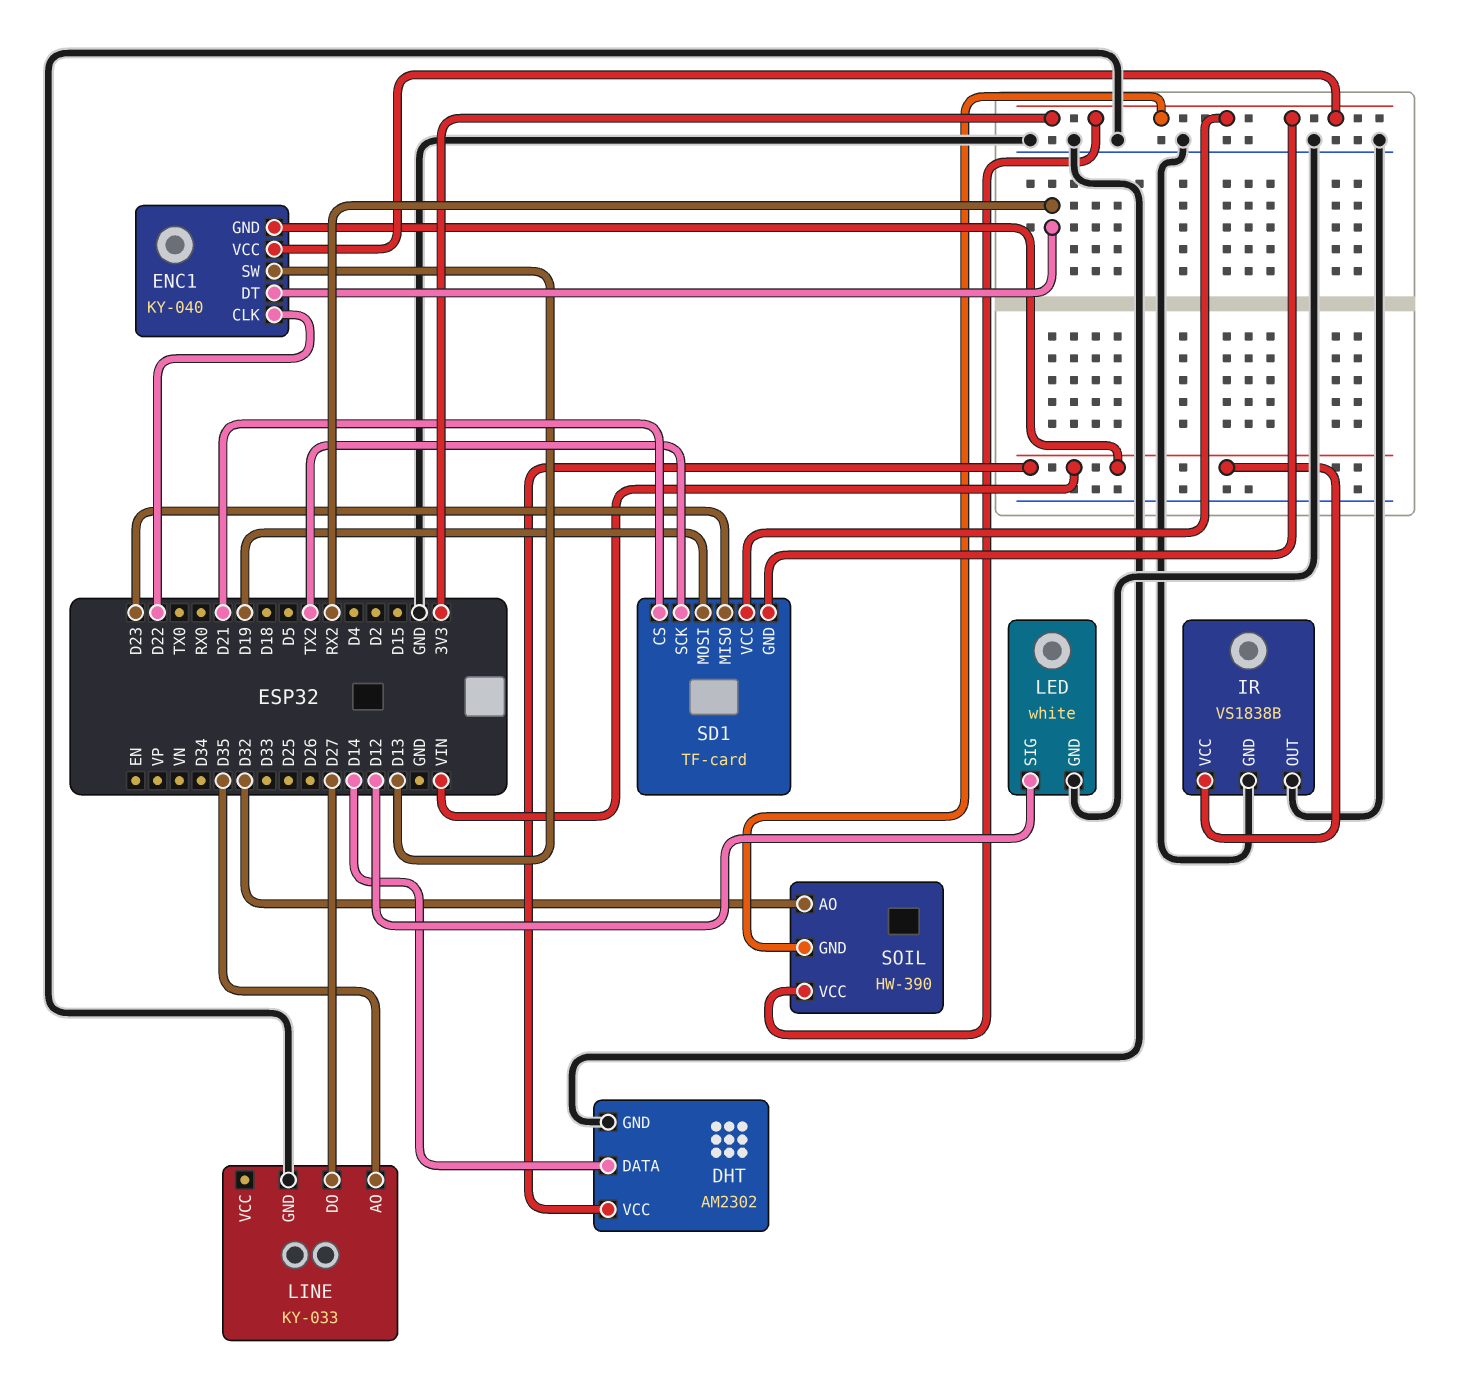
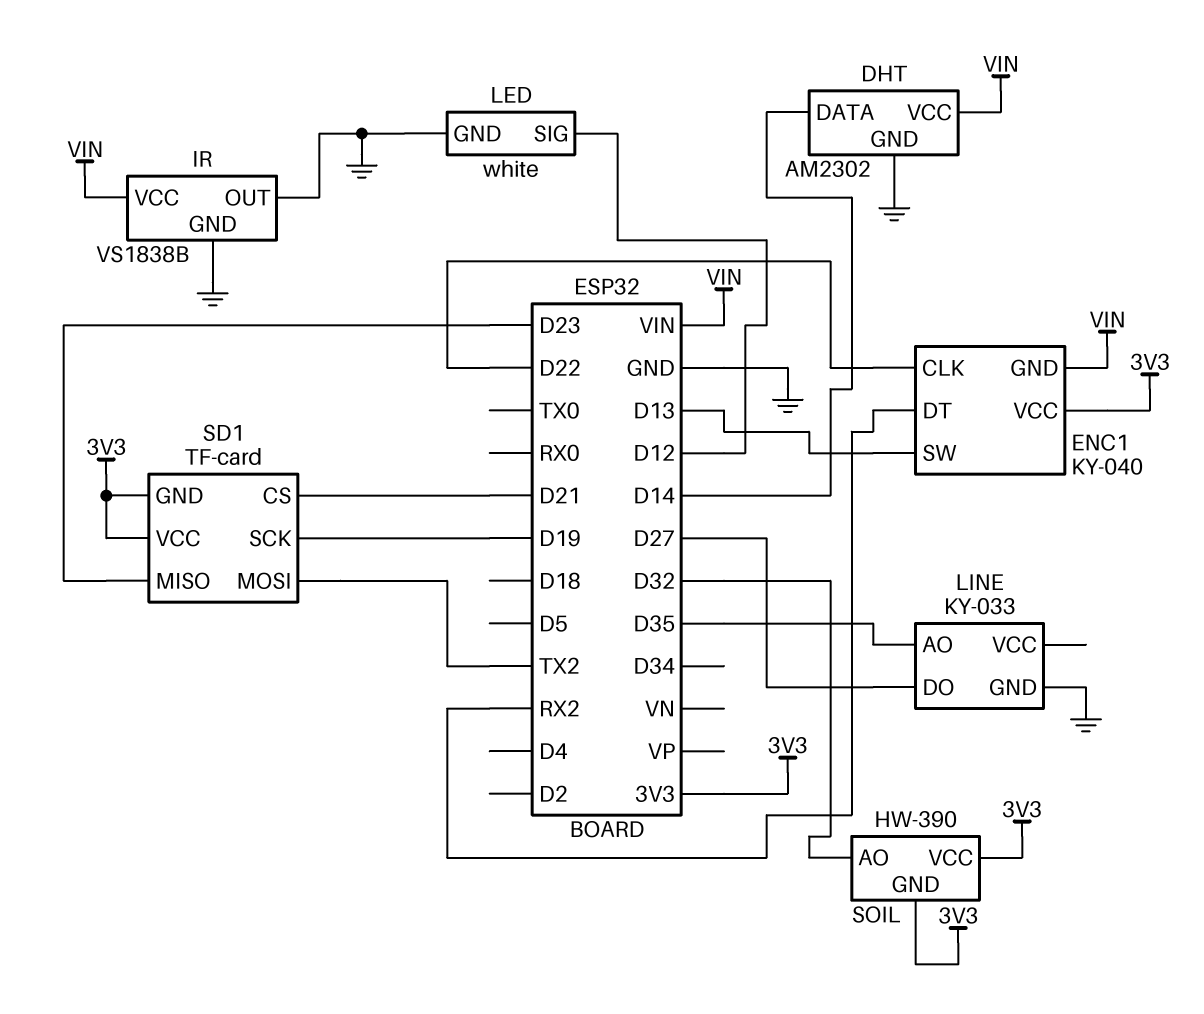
SD1 pin MOSI: D19 -> TX2
SD1 pin SCK: TX2 -> D19

